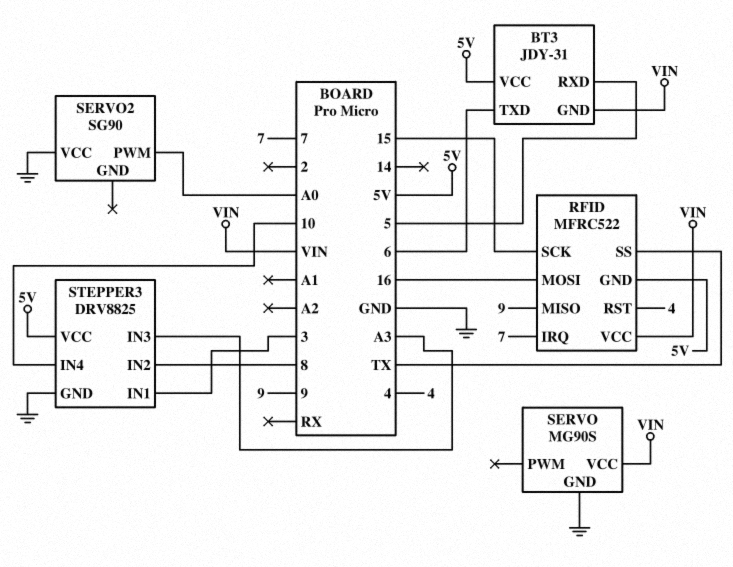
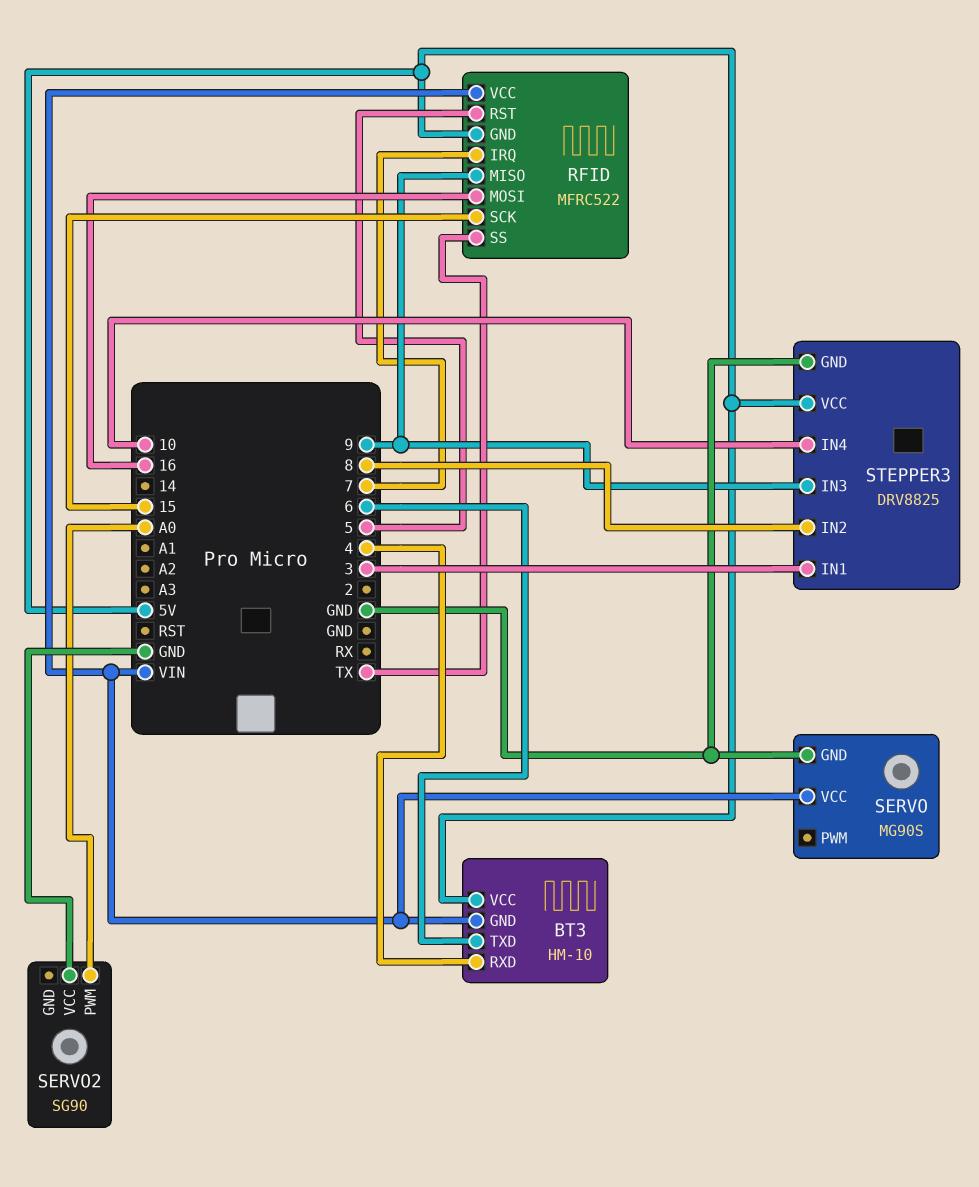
BT3: JDY-31 -> HM-10
BT3 pin RXD: 5 -> 4
RFID pin RST: 4 -> 5
STEPPER3 pin IN3: A3 -> 9

